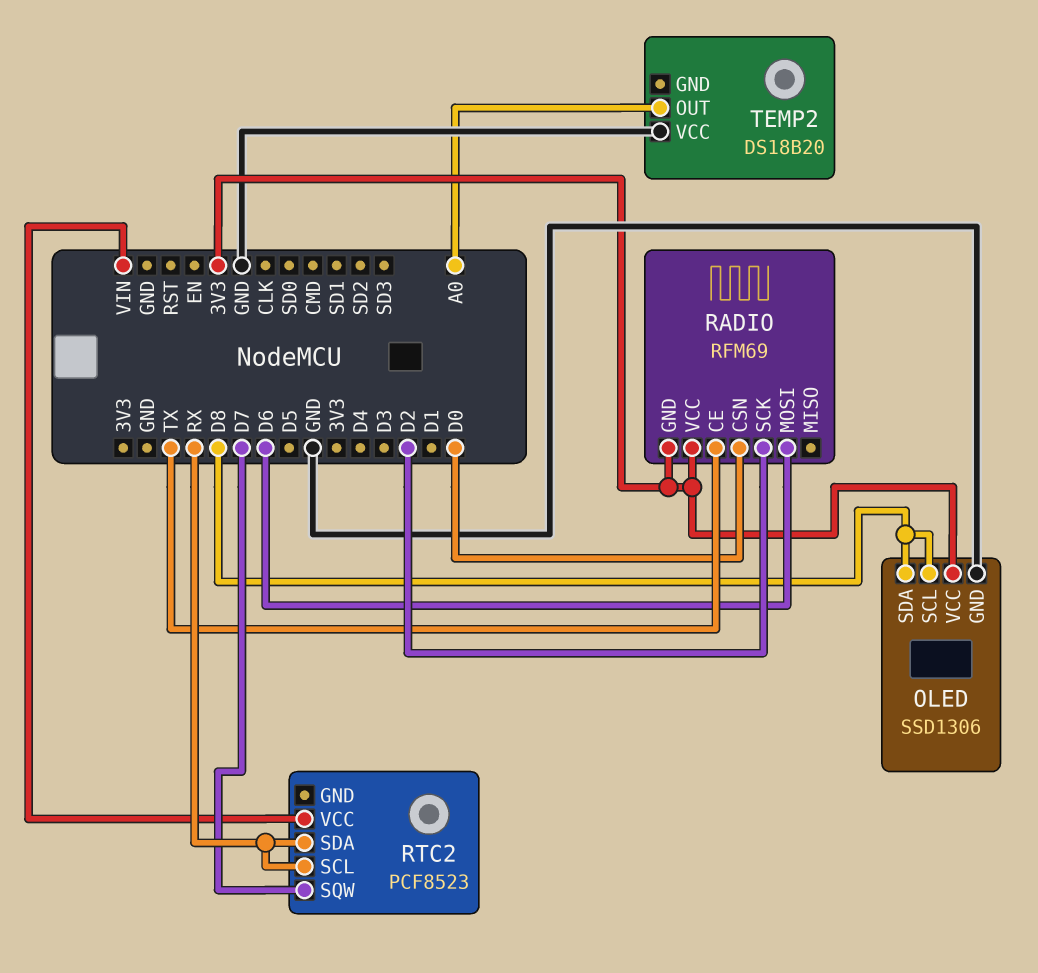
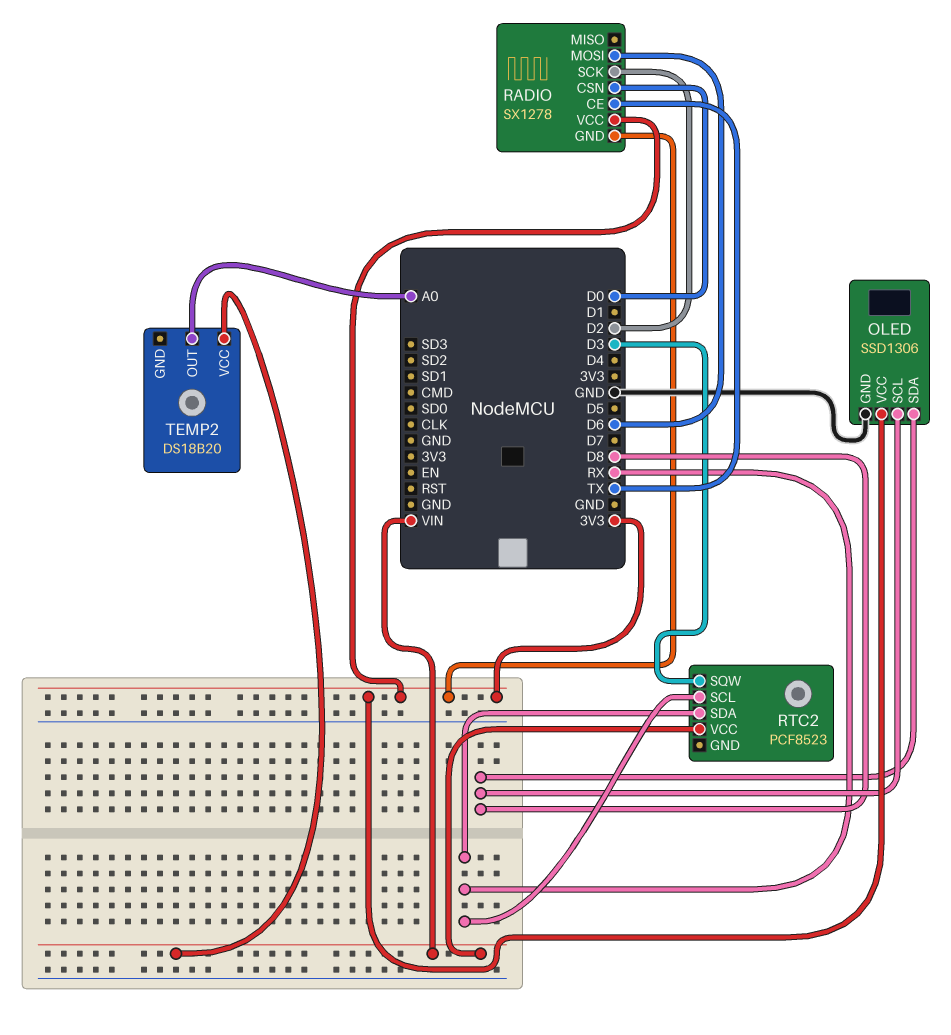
RADIO: RFM69 -> SX1278
RTC2 pin SQW: D7 -> D3
TEMP2 pin VCC: GND -> VIN

